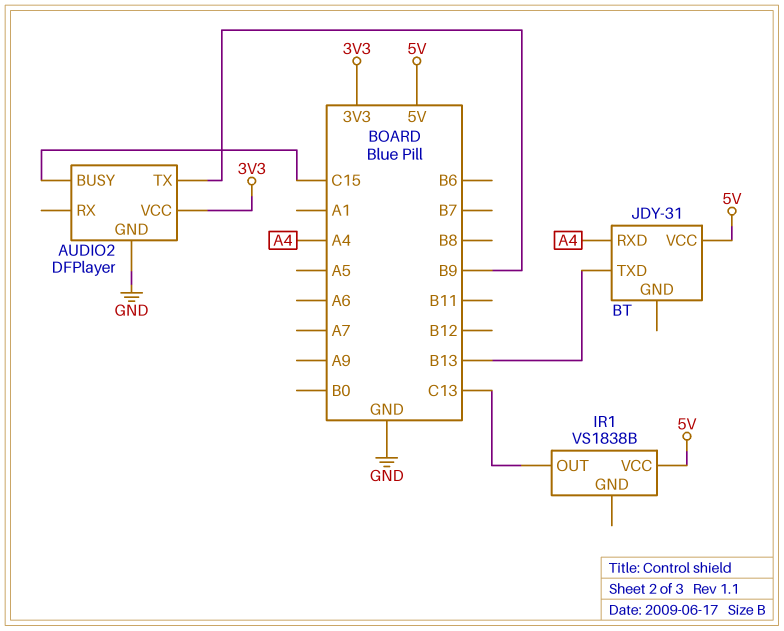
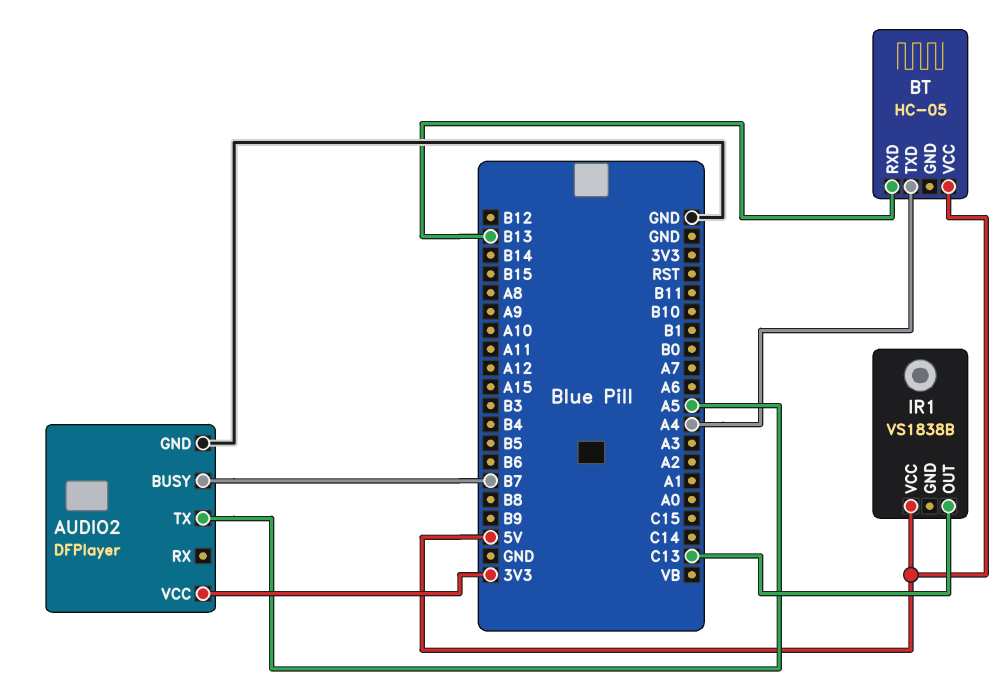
AUDIO2 pin BUSY: C15 -> B7
AUDIO2 pin TX: B9 -> A5
BT: JDY-31 -> HC-05
BT pin RXD: A4 -> B13
BT pin TXD: B13 -> A4

